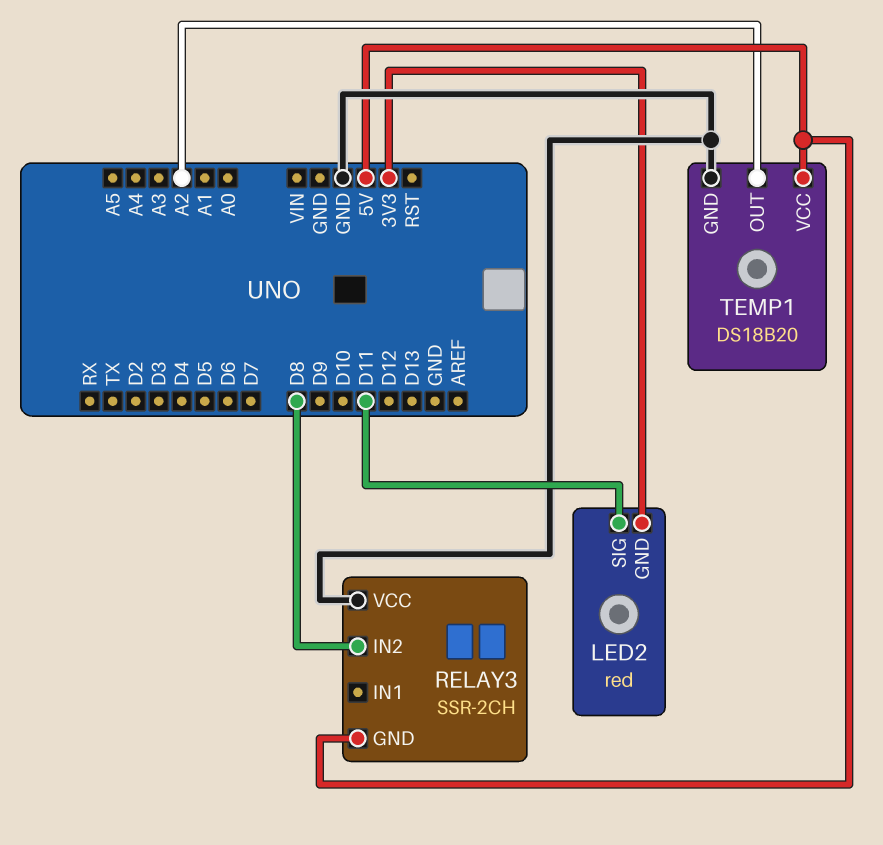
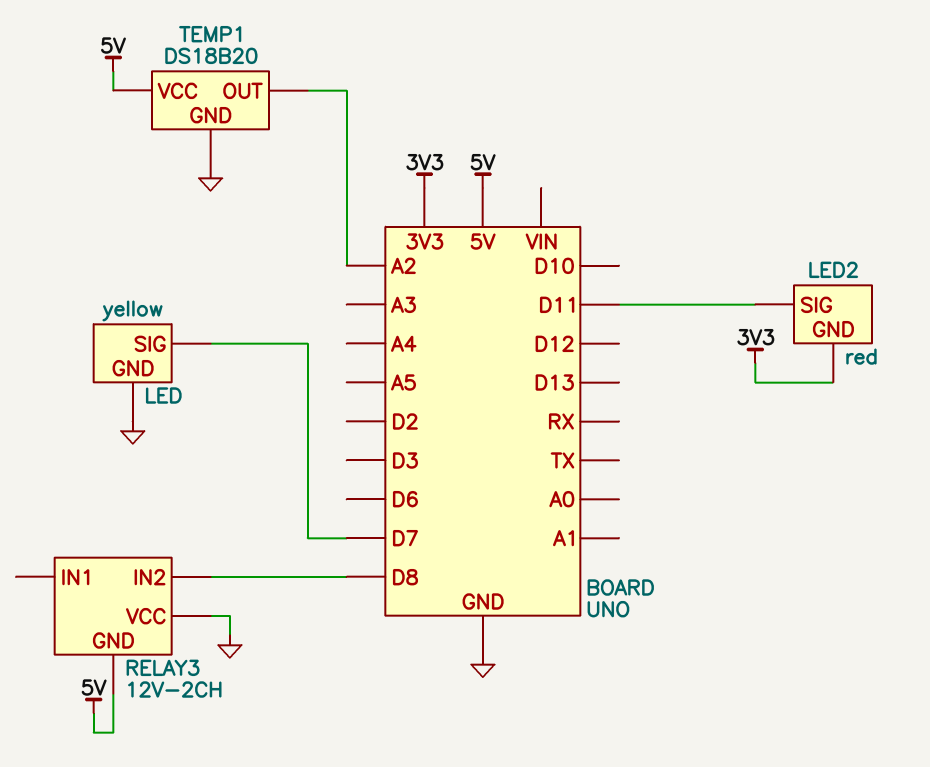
LED: none -> yellow
LED pin GND: none -> GND
LED pin SIG: none -> D7
RELAY3: SSR-2CH -> 12V-2CH

